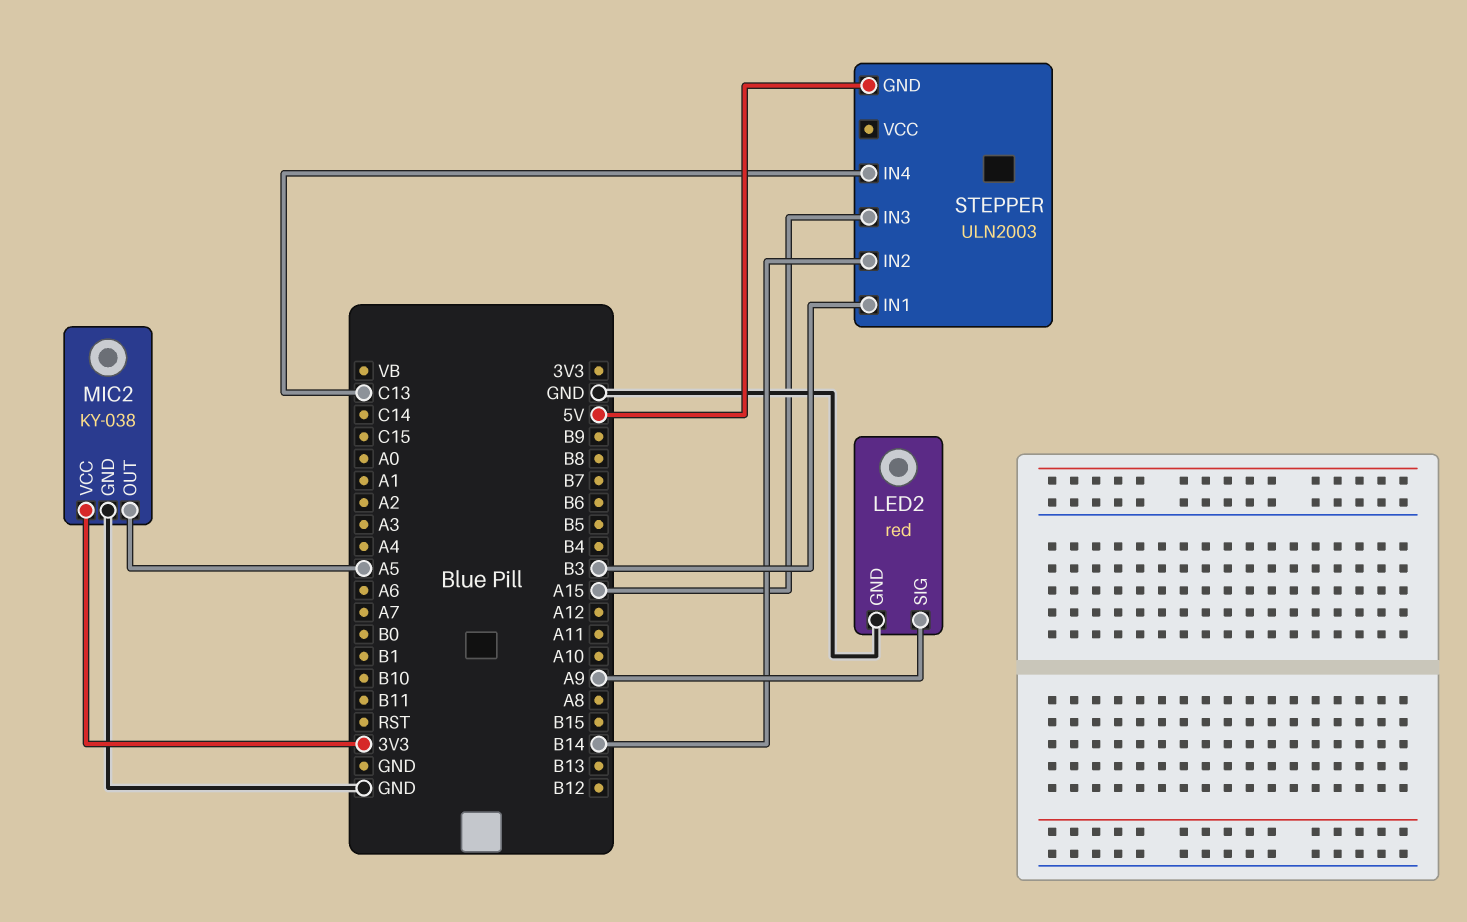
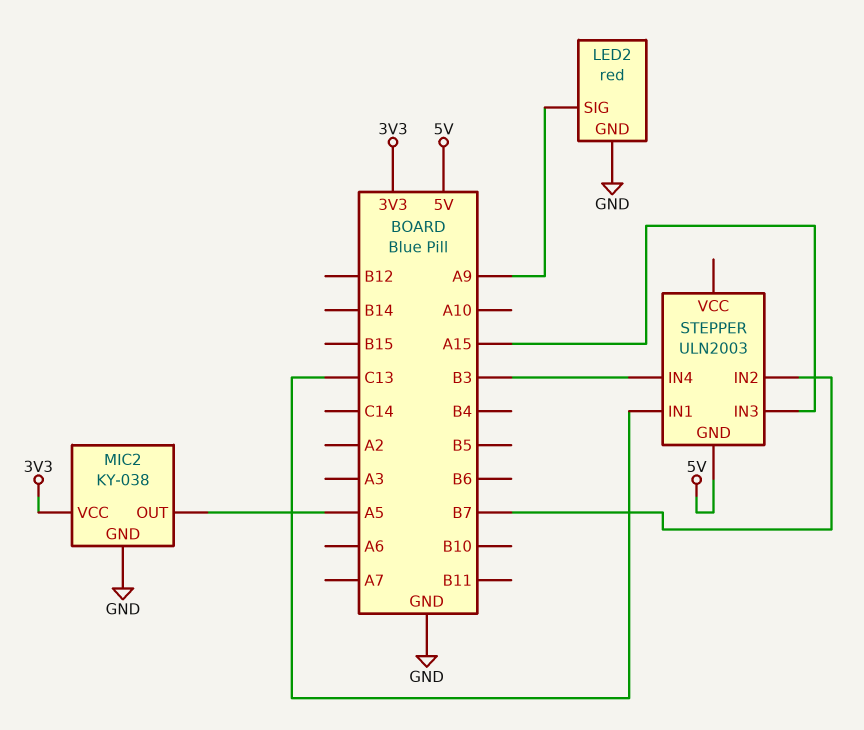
STEPPER pin IN1: B3 -> C13
STEPPER pin IN2: B14 -> B7
STEPPER pin IN4: C13 -> B3

